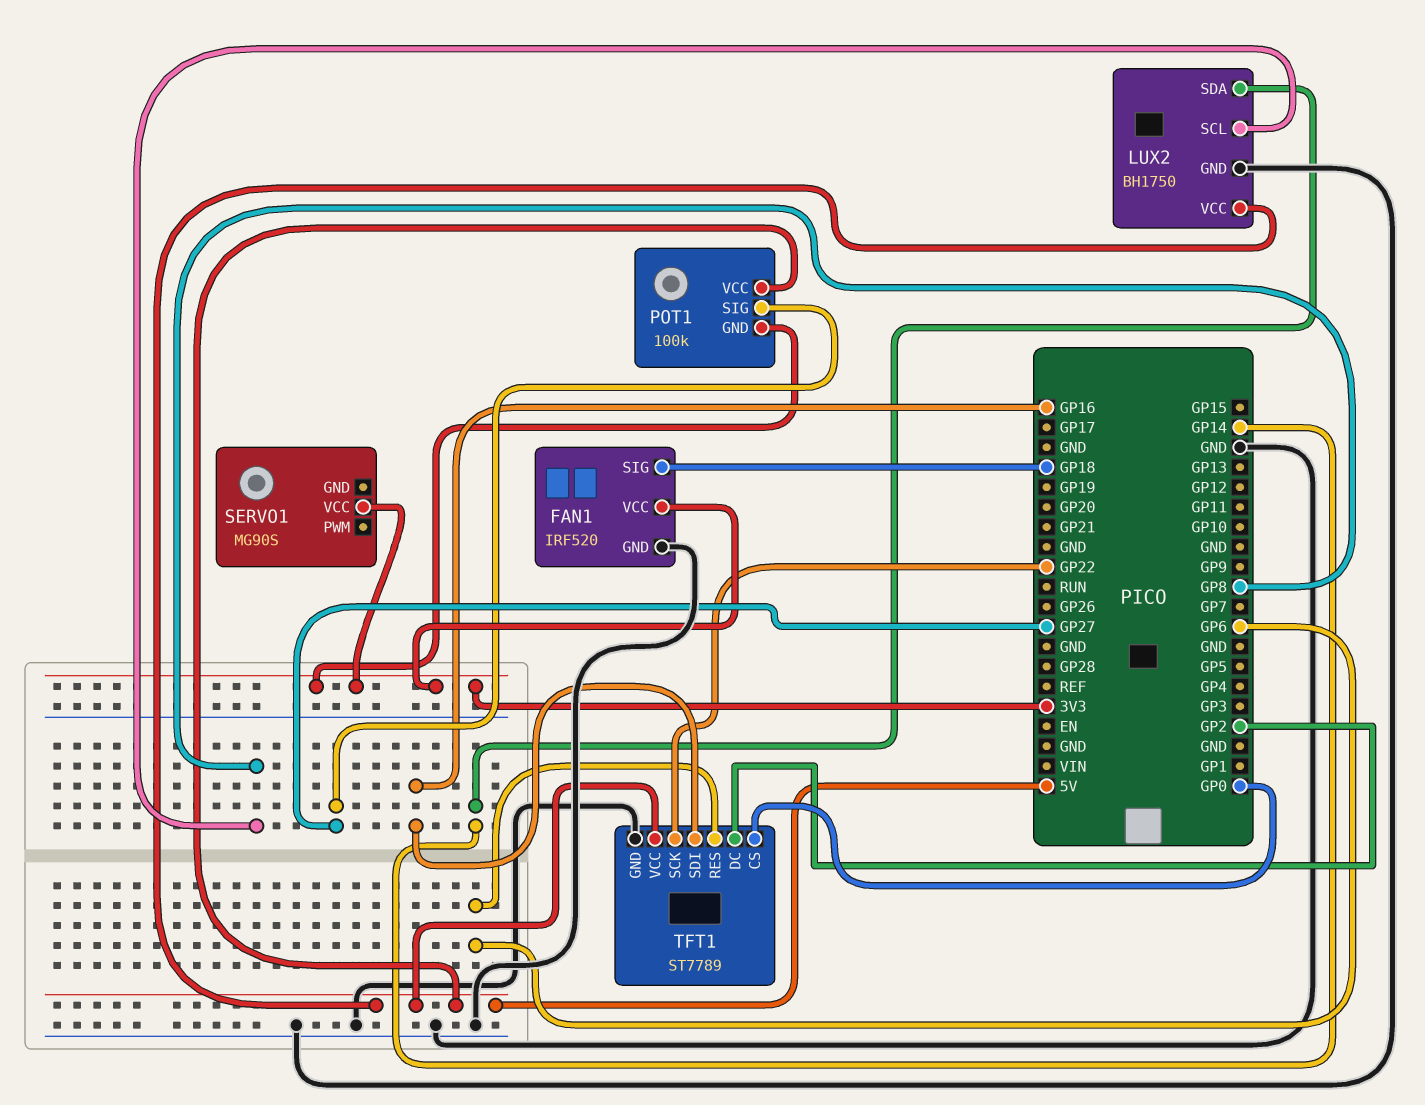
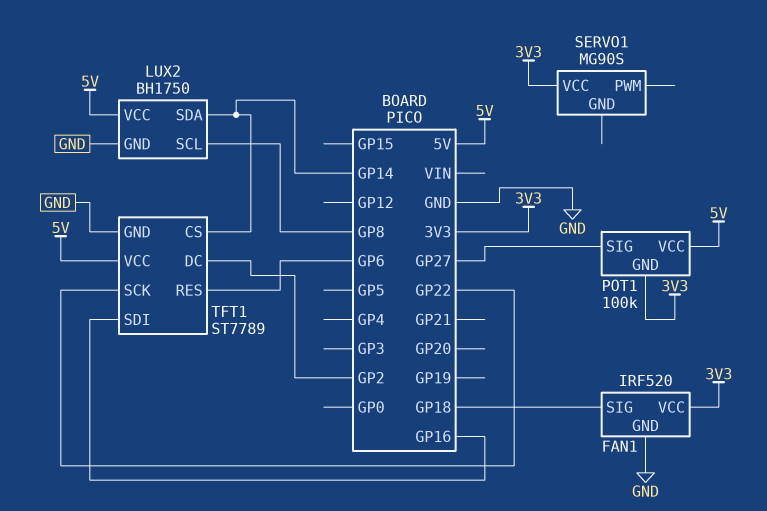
TFT1 pin CS: GP0 -> GP14

